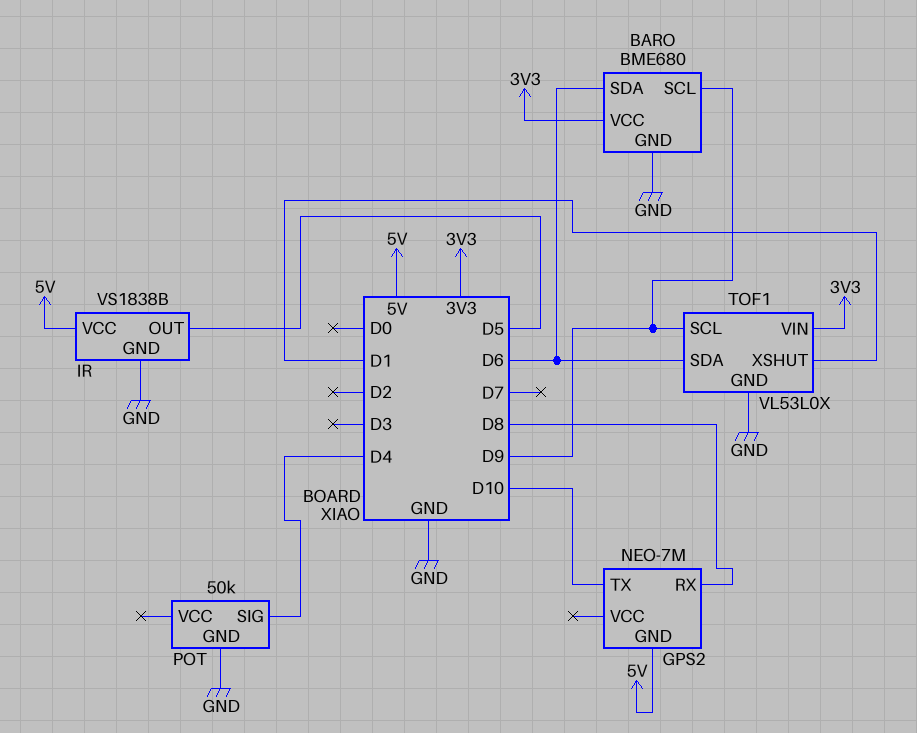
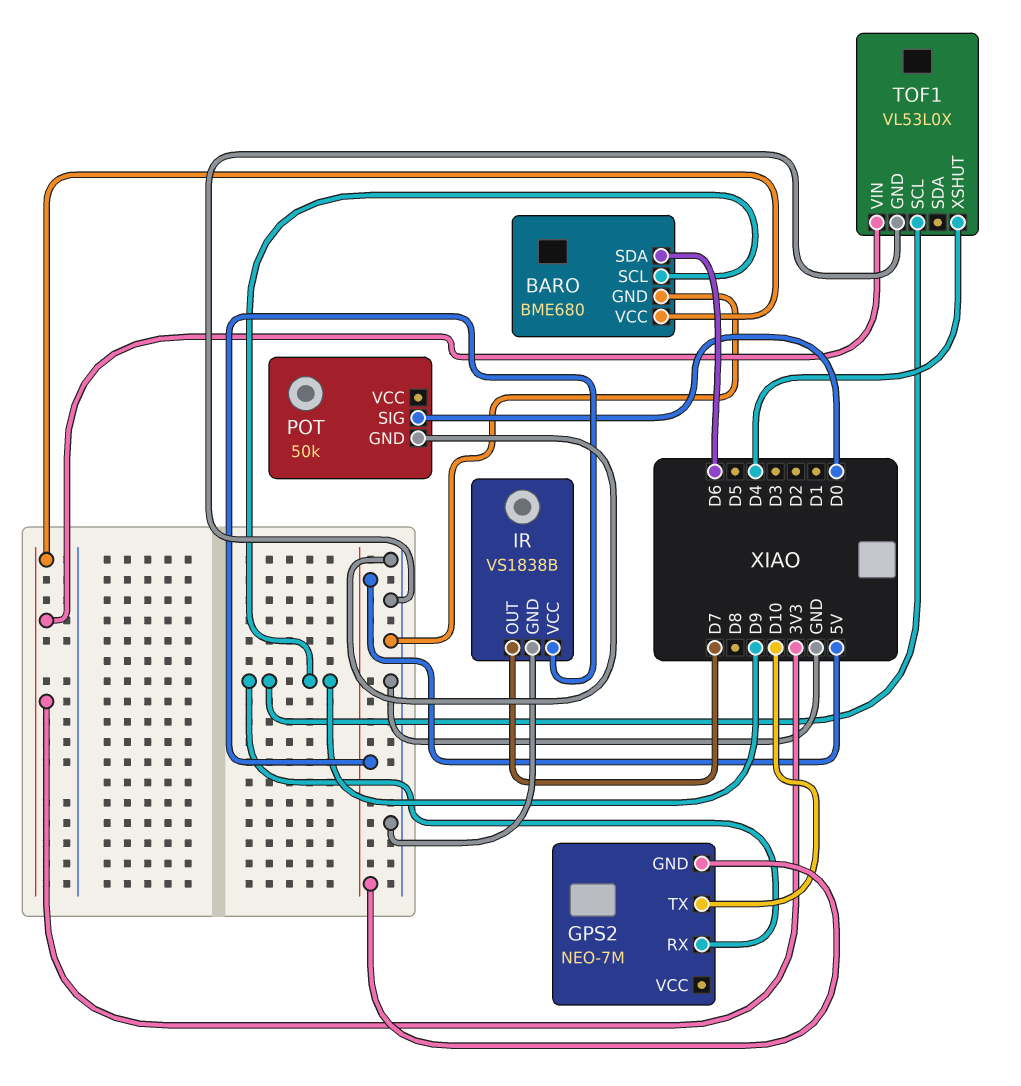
GPS2 pin RX: D8 -> D9
IR pin OUT: D5 -> D7
POT pin SIG: D4 -> D0
TOF1 pin SDA: D6 -> none
TOF1 pin XSHUT: D1 -> D4

